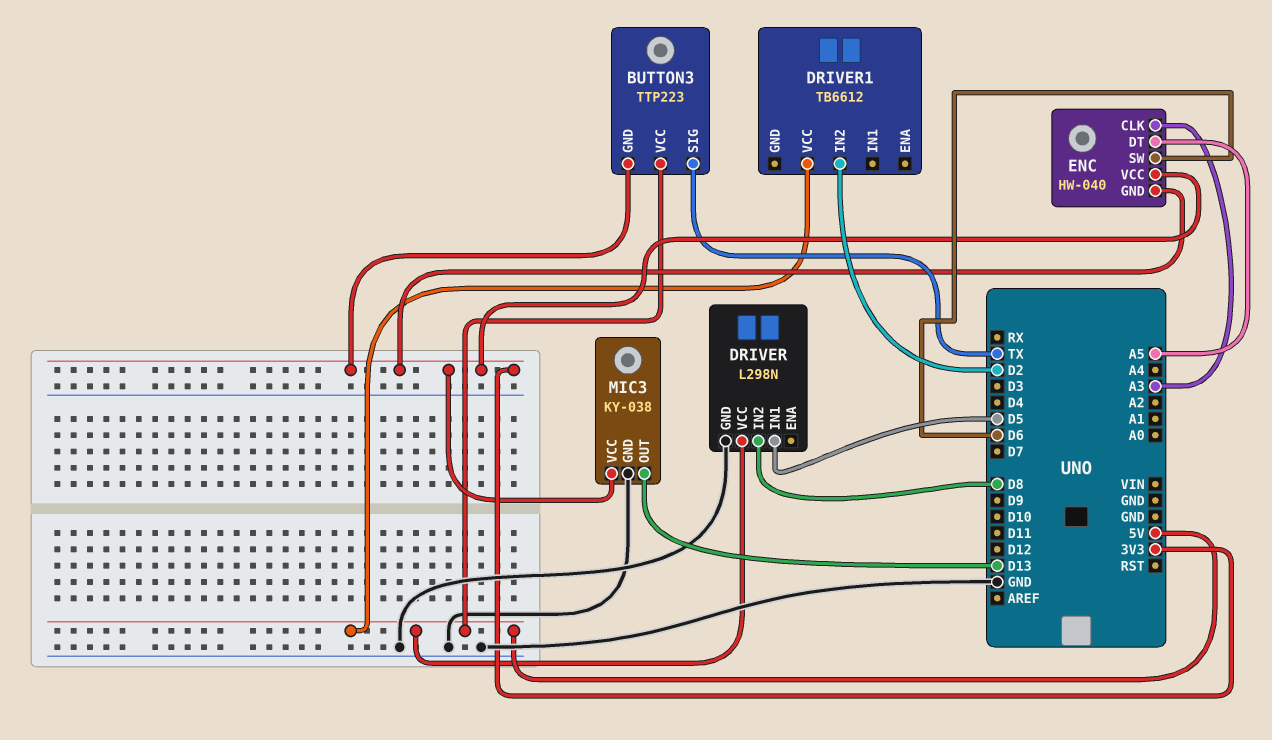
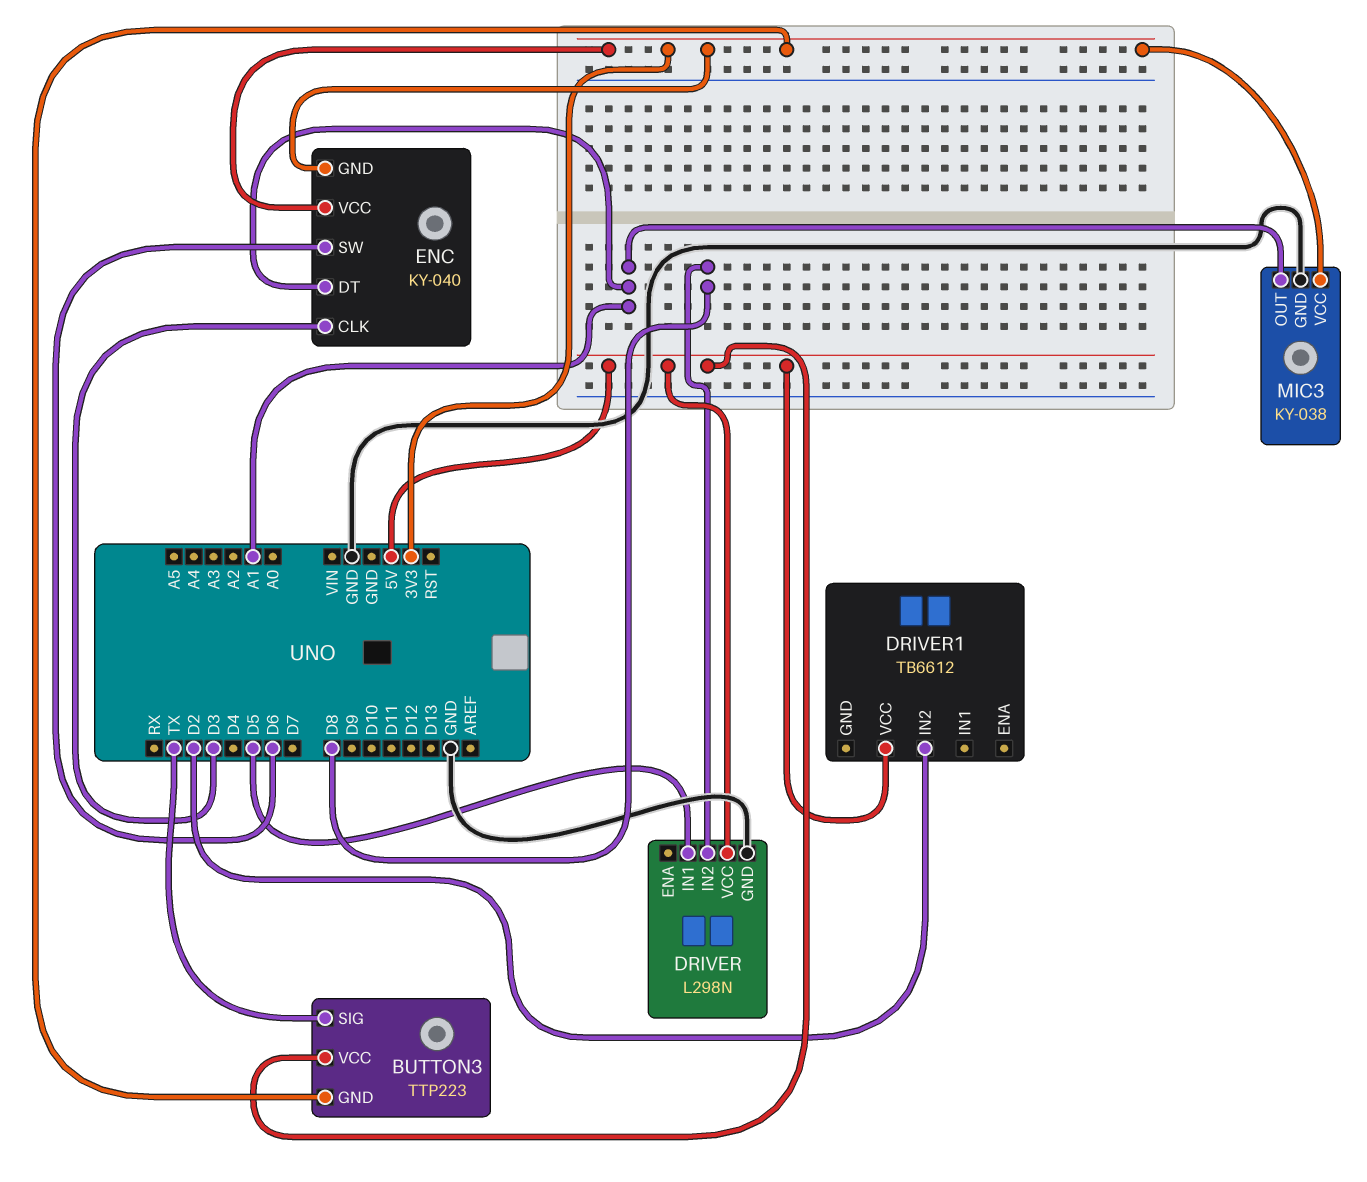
ENC: HW-040 -> KY-040
ENC pin CLK: A3 -> D3
ENC pin DT: A5 -> A1
MIC3 pin OUT: D13 -> A1

